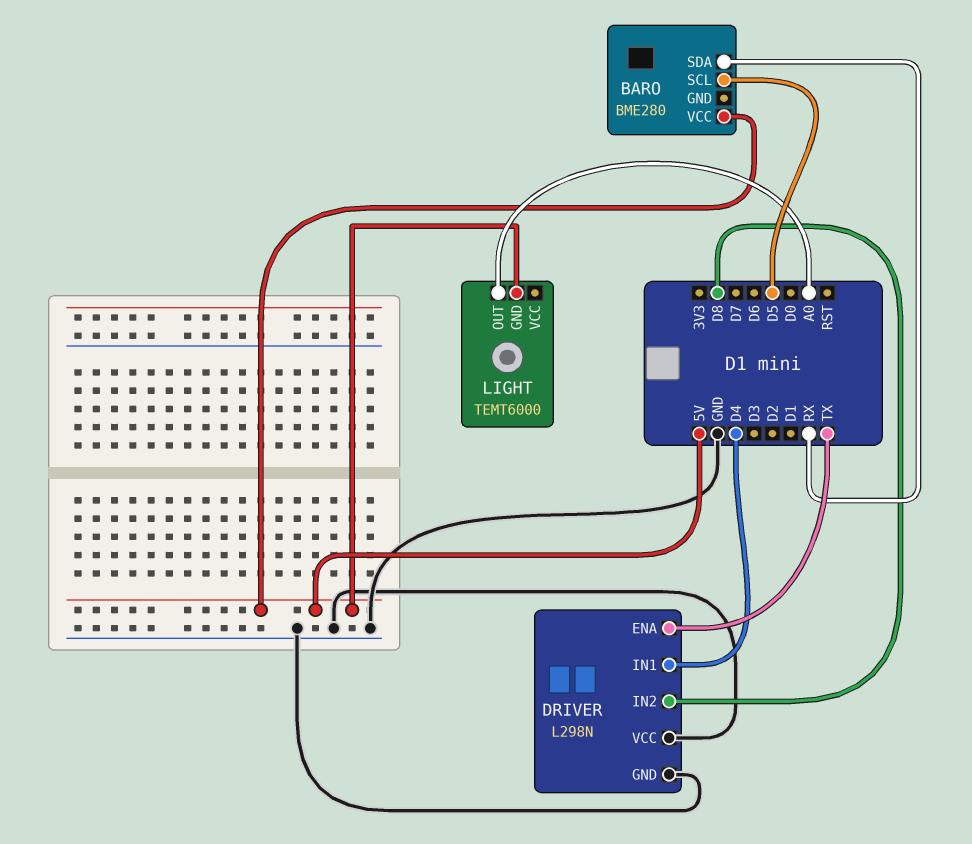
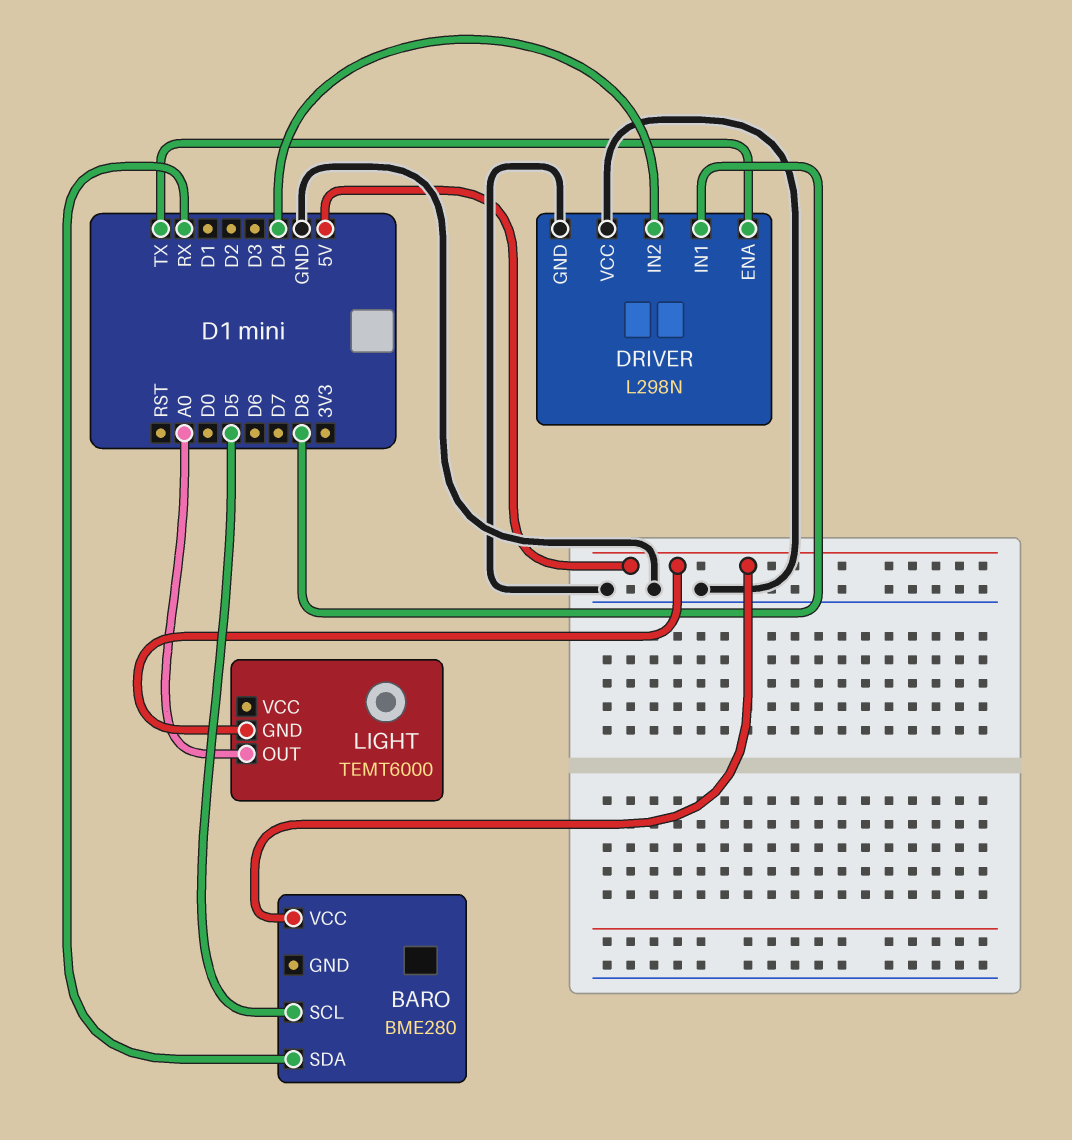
DRIVER pin IN1: D4 -> D8
DRIVER pin IN2: D8 -> D4

